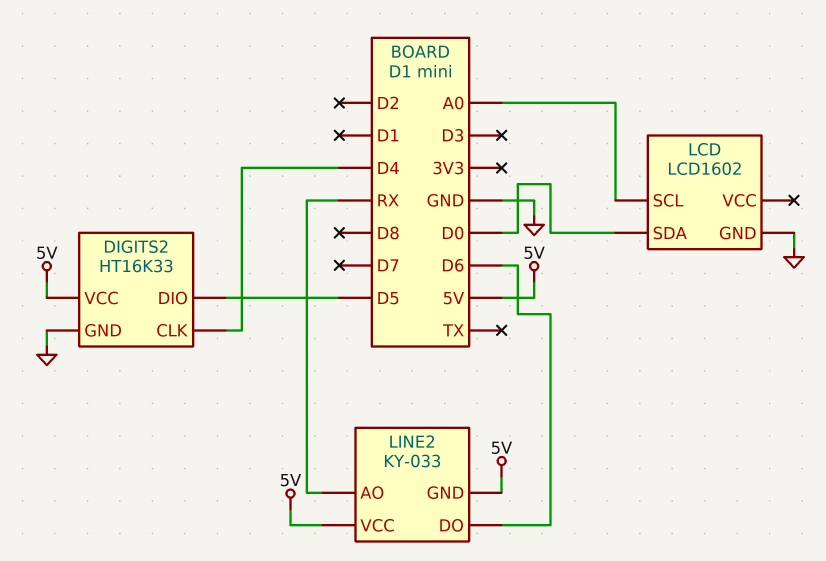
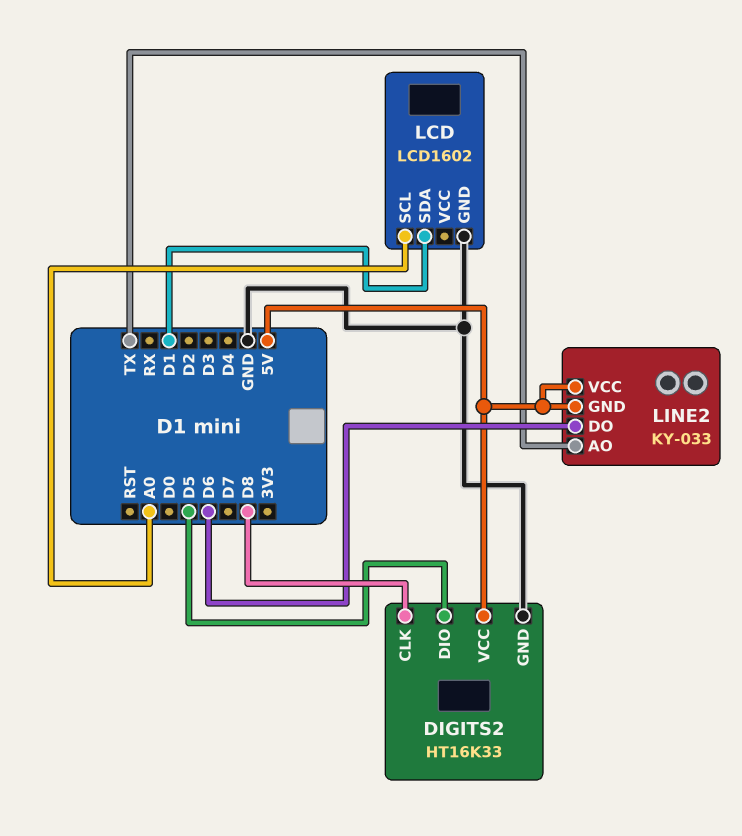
DIGITS2 pin CLK: D4 -> D8
LCD pin SDA: D0 -> D1
LINE2 pin AO: RX -> TX

